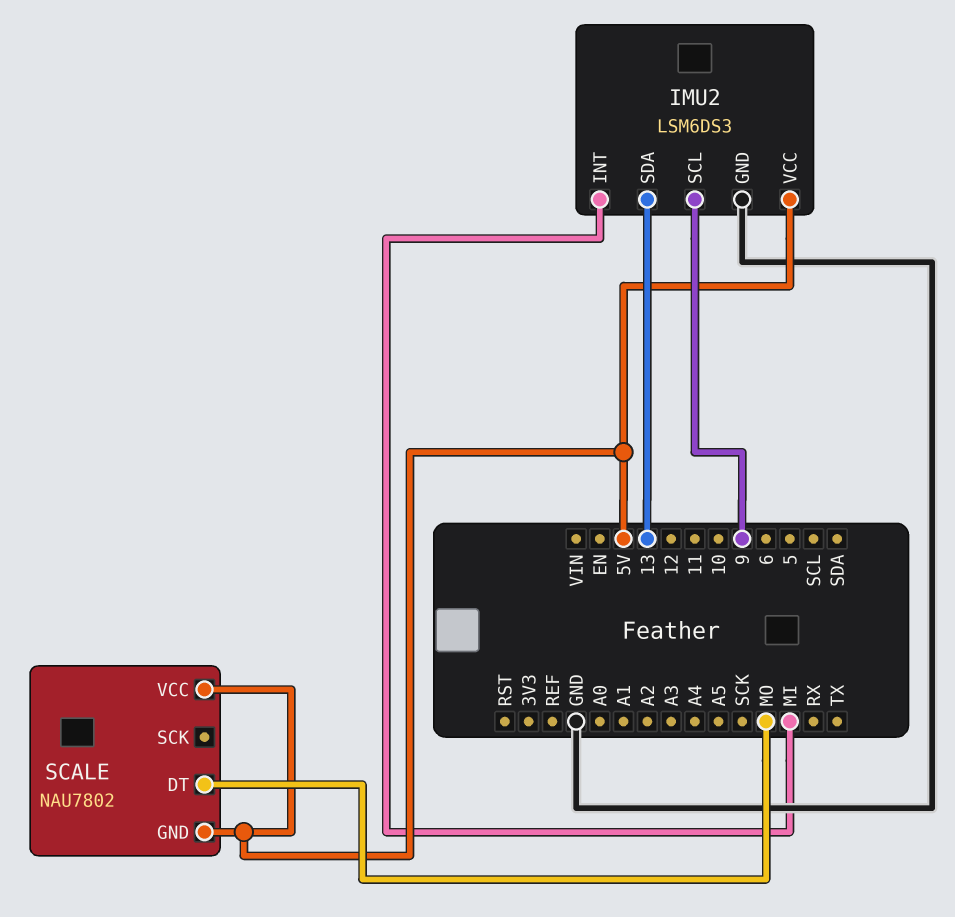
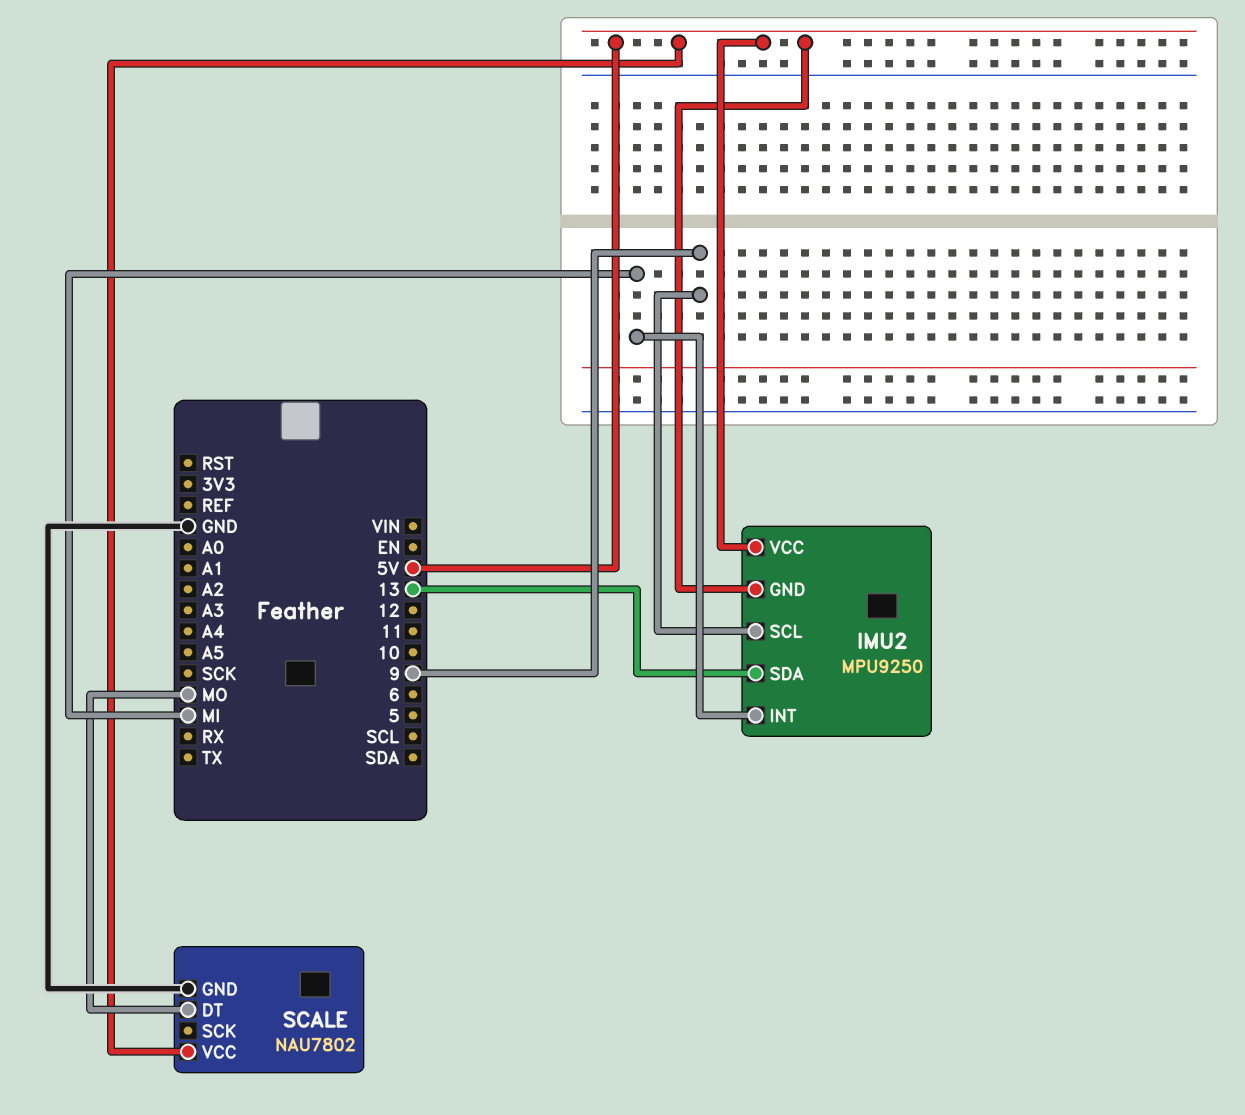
IMU2: LSM6DS3 -> MPU9250
IMU2 pin GND: GND -> 5V
SCALE pin GND: 5V -> GND

